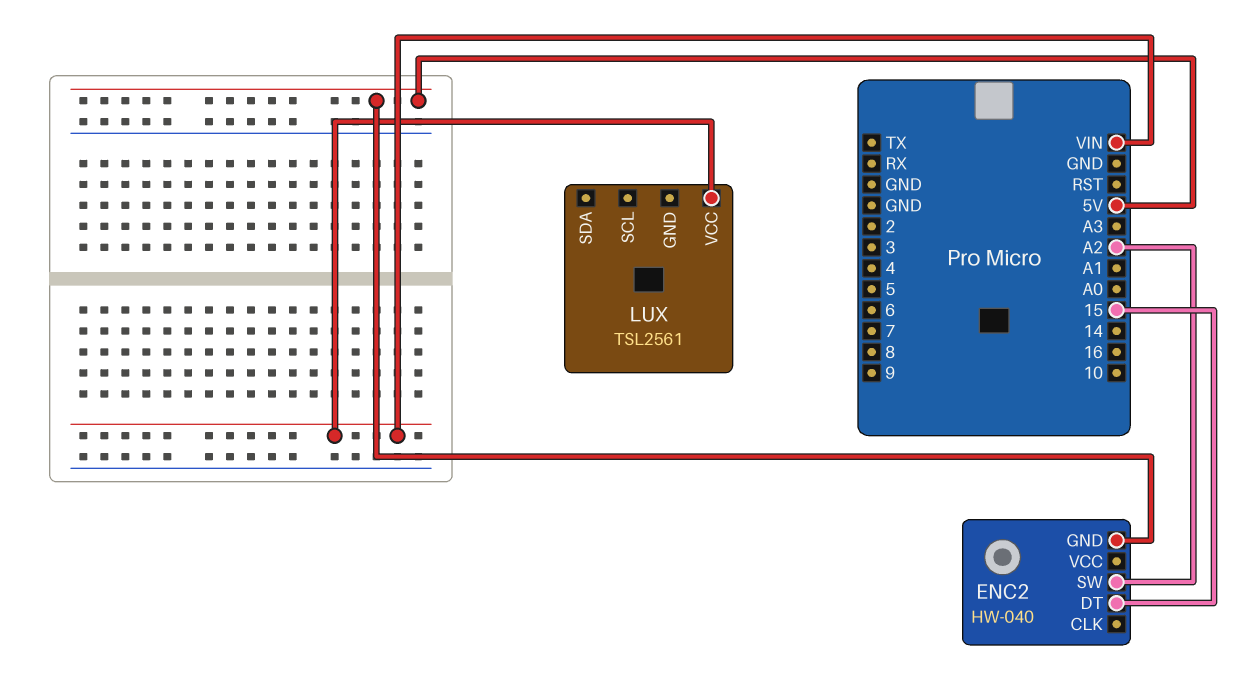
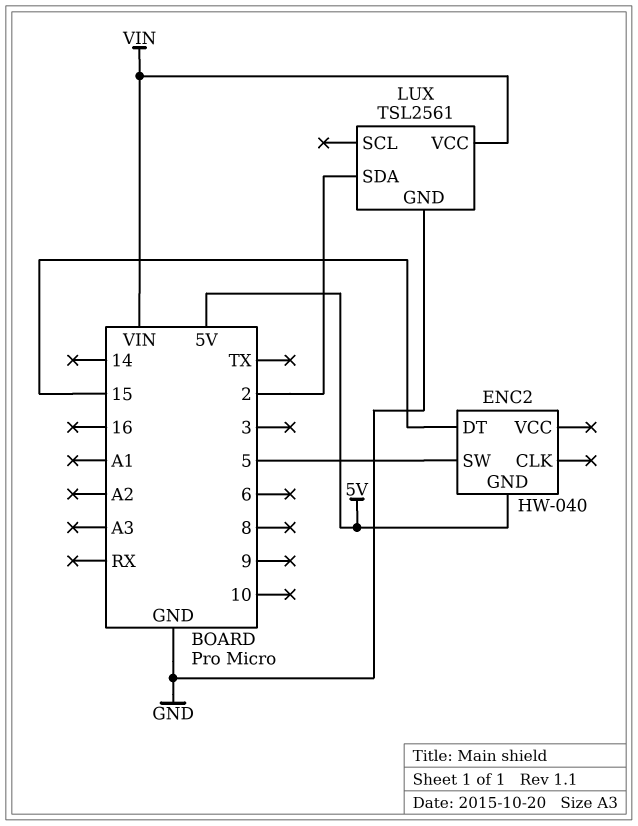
ENC2 pin SW: A2 -> 5
LUX pin GND: none -> GND
LUX pin SDA: none -> 2

